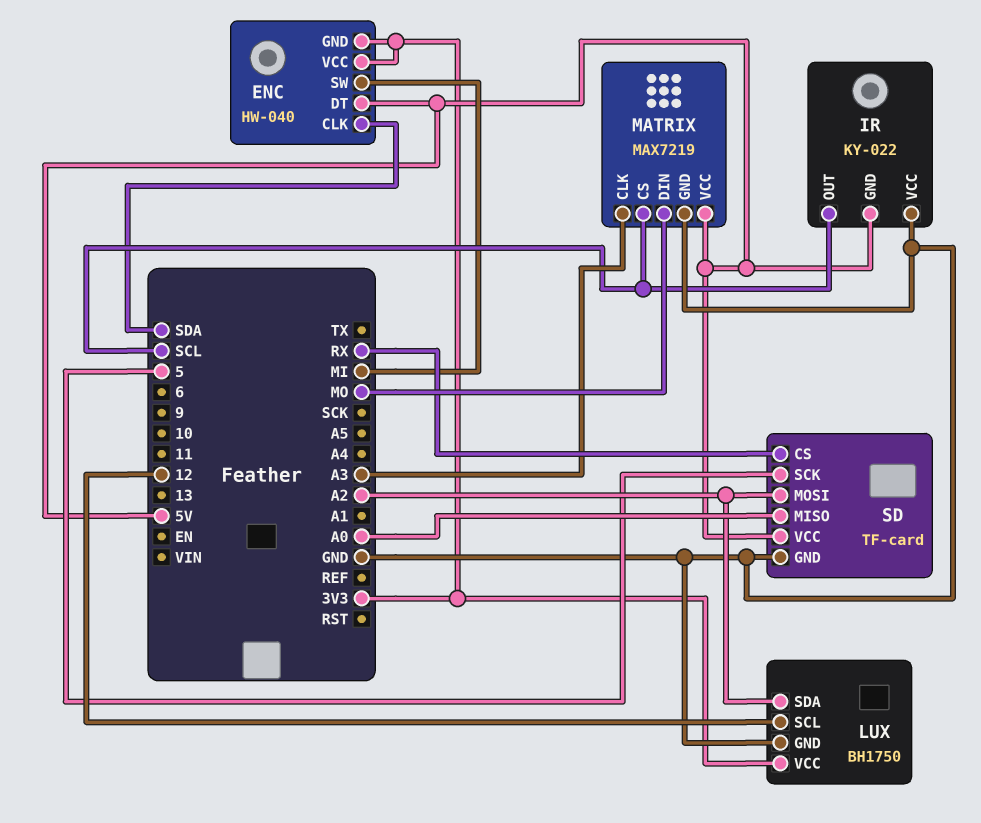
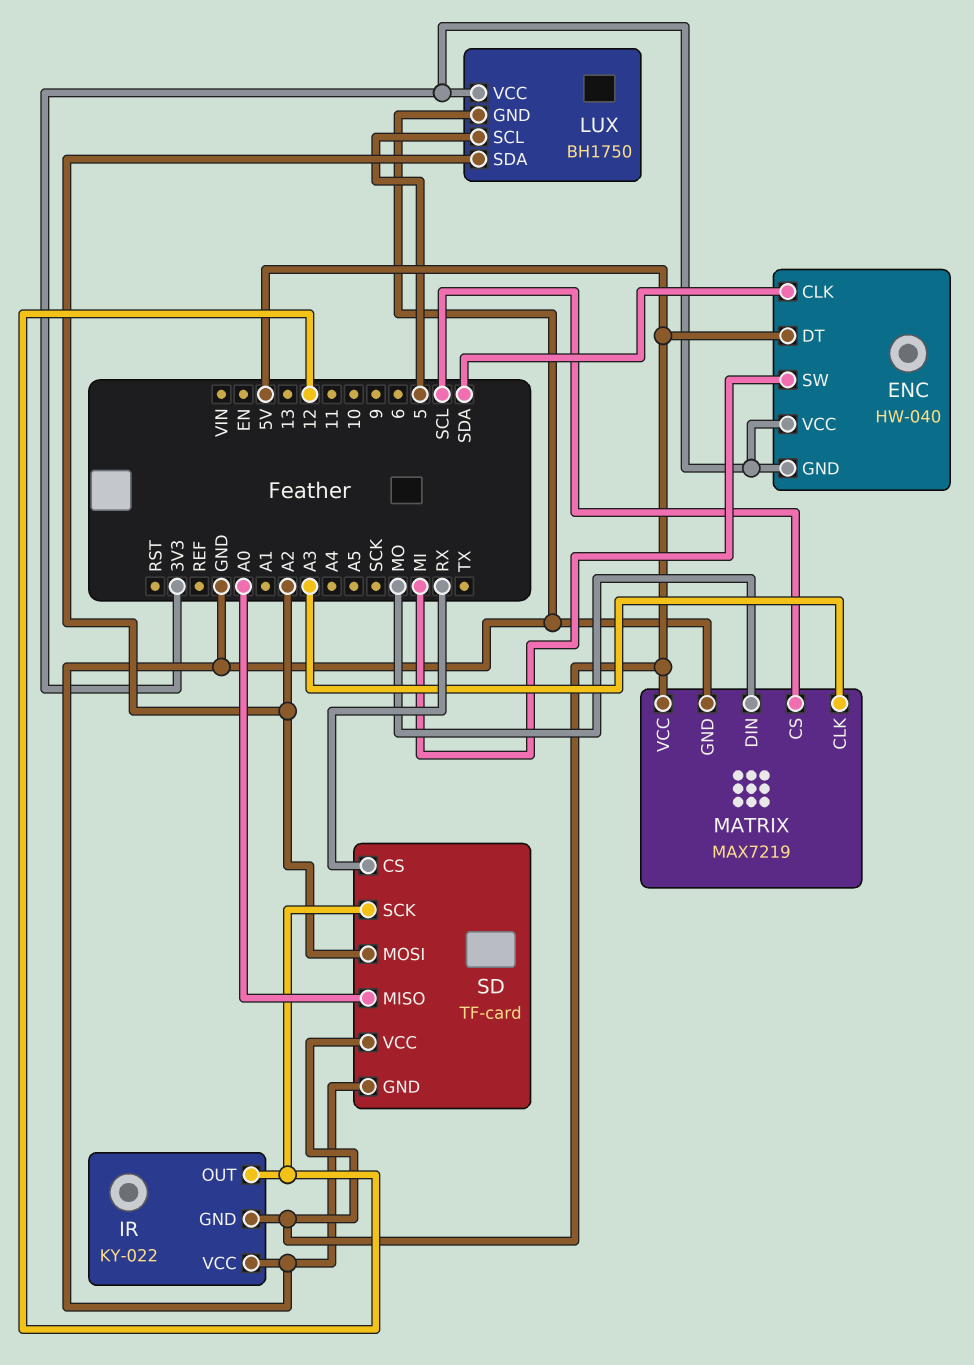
IR pin OUT: SCL -> 12
LUX pin SCL: 12 -> 5
SD pin SCK: 5 -> 12

